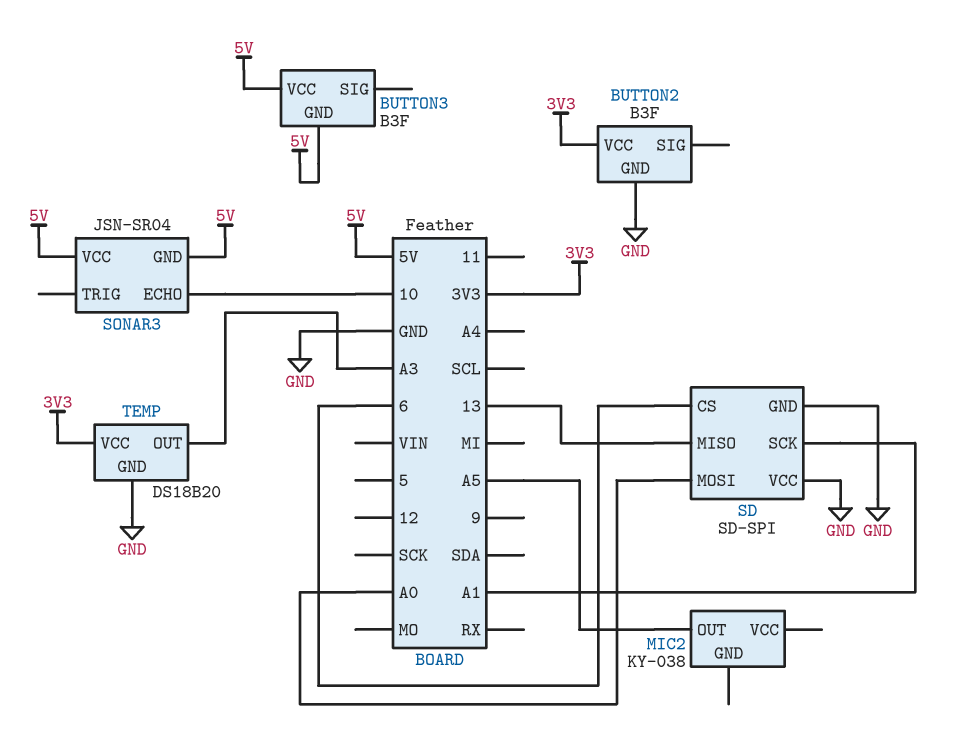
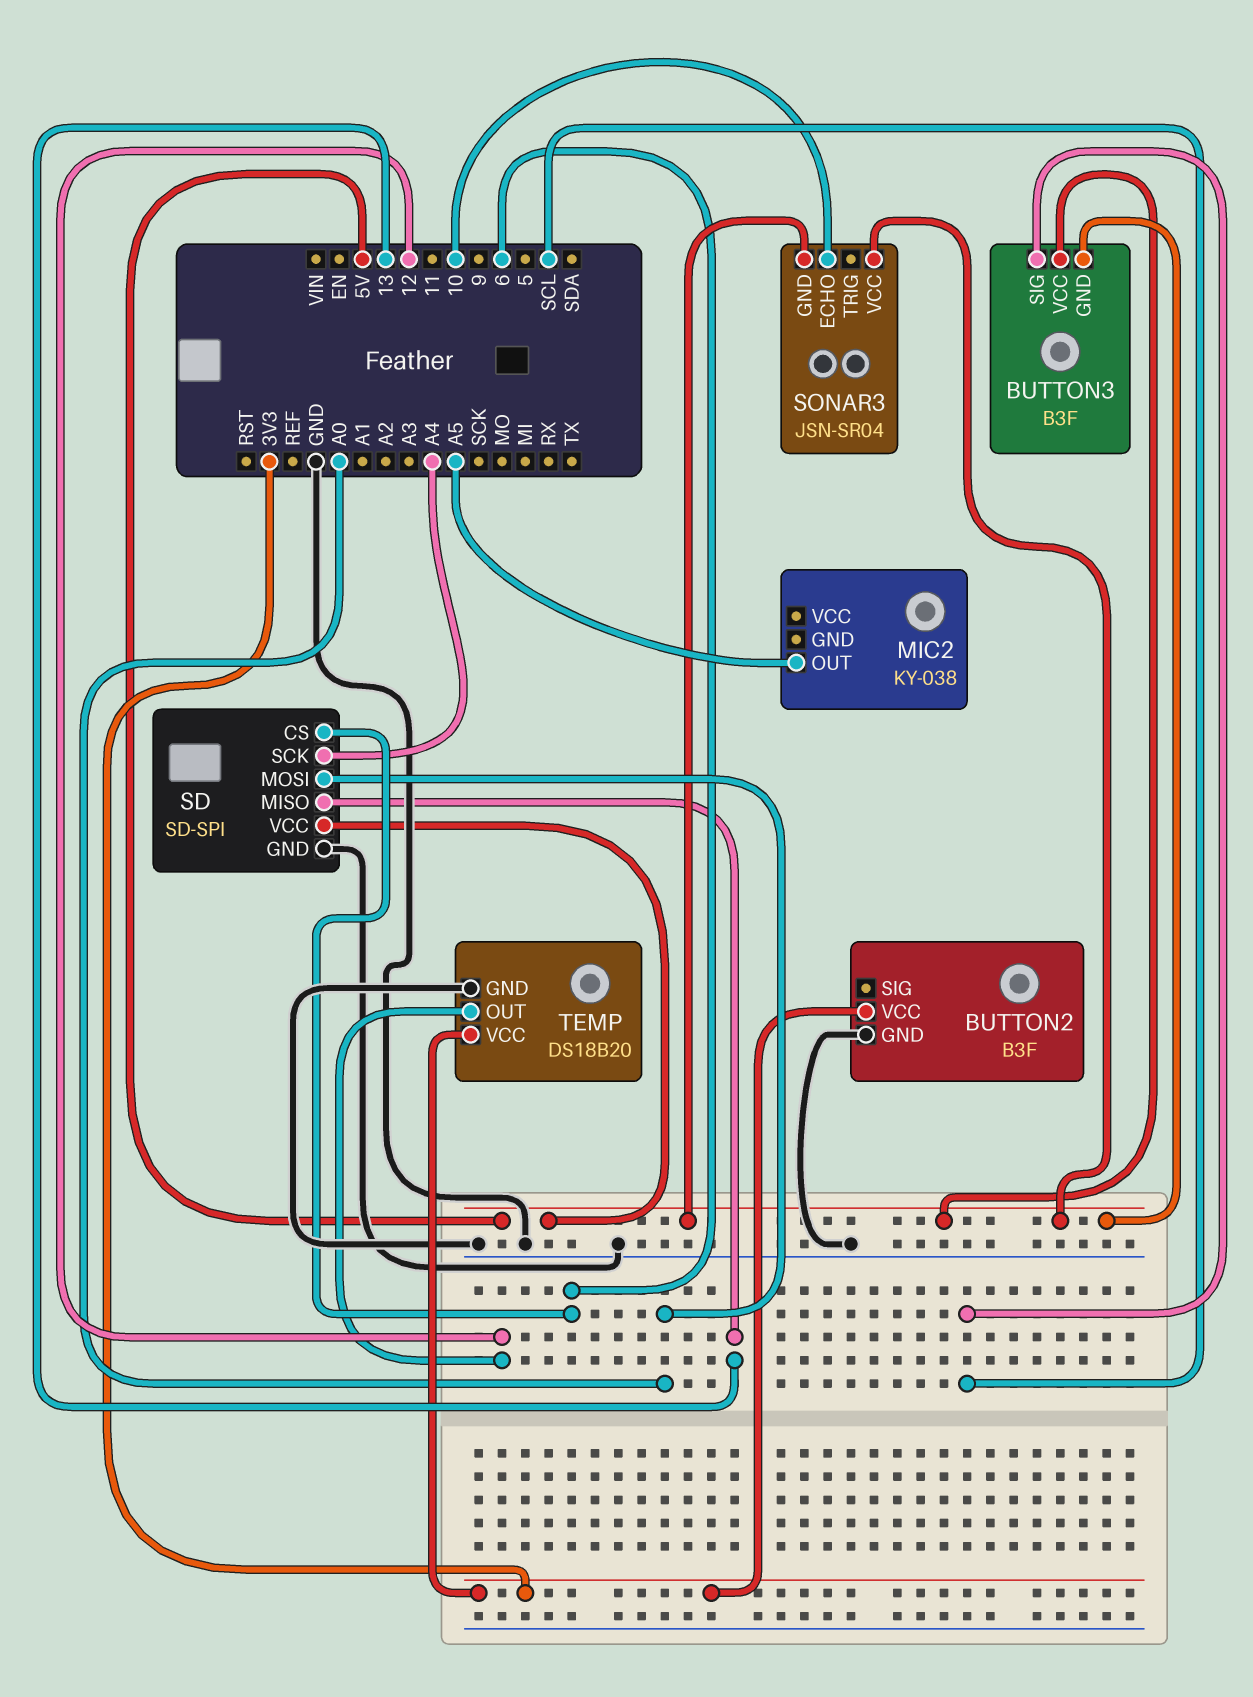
BUTTON3 pin SIG: none -> SCL
SD pin SCK: A1 -> A4
SD pin VCC: GND -> 5V
TEMP pin OUT: A3 -> 12

